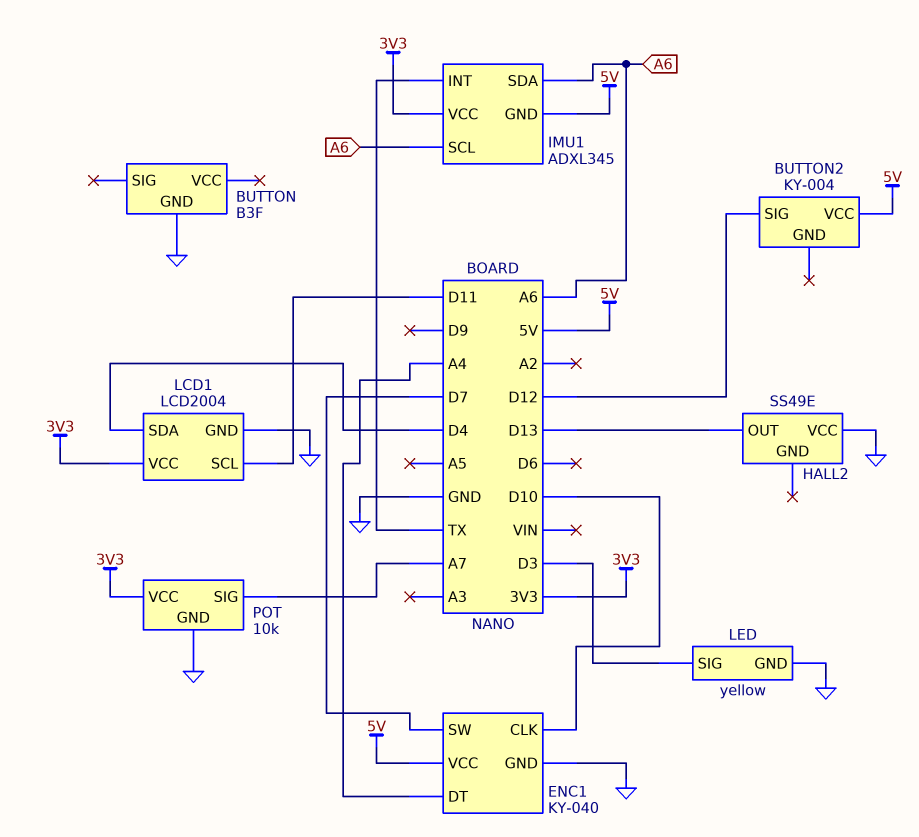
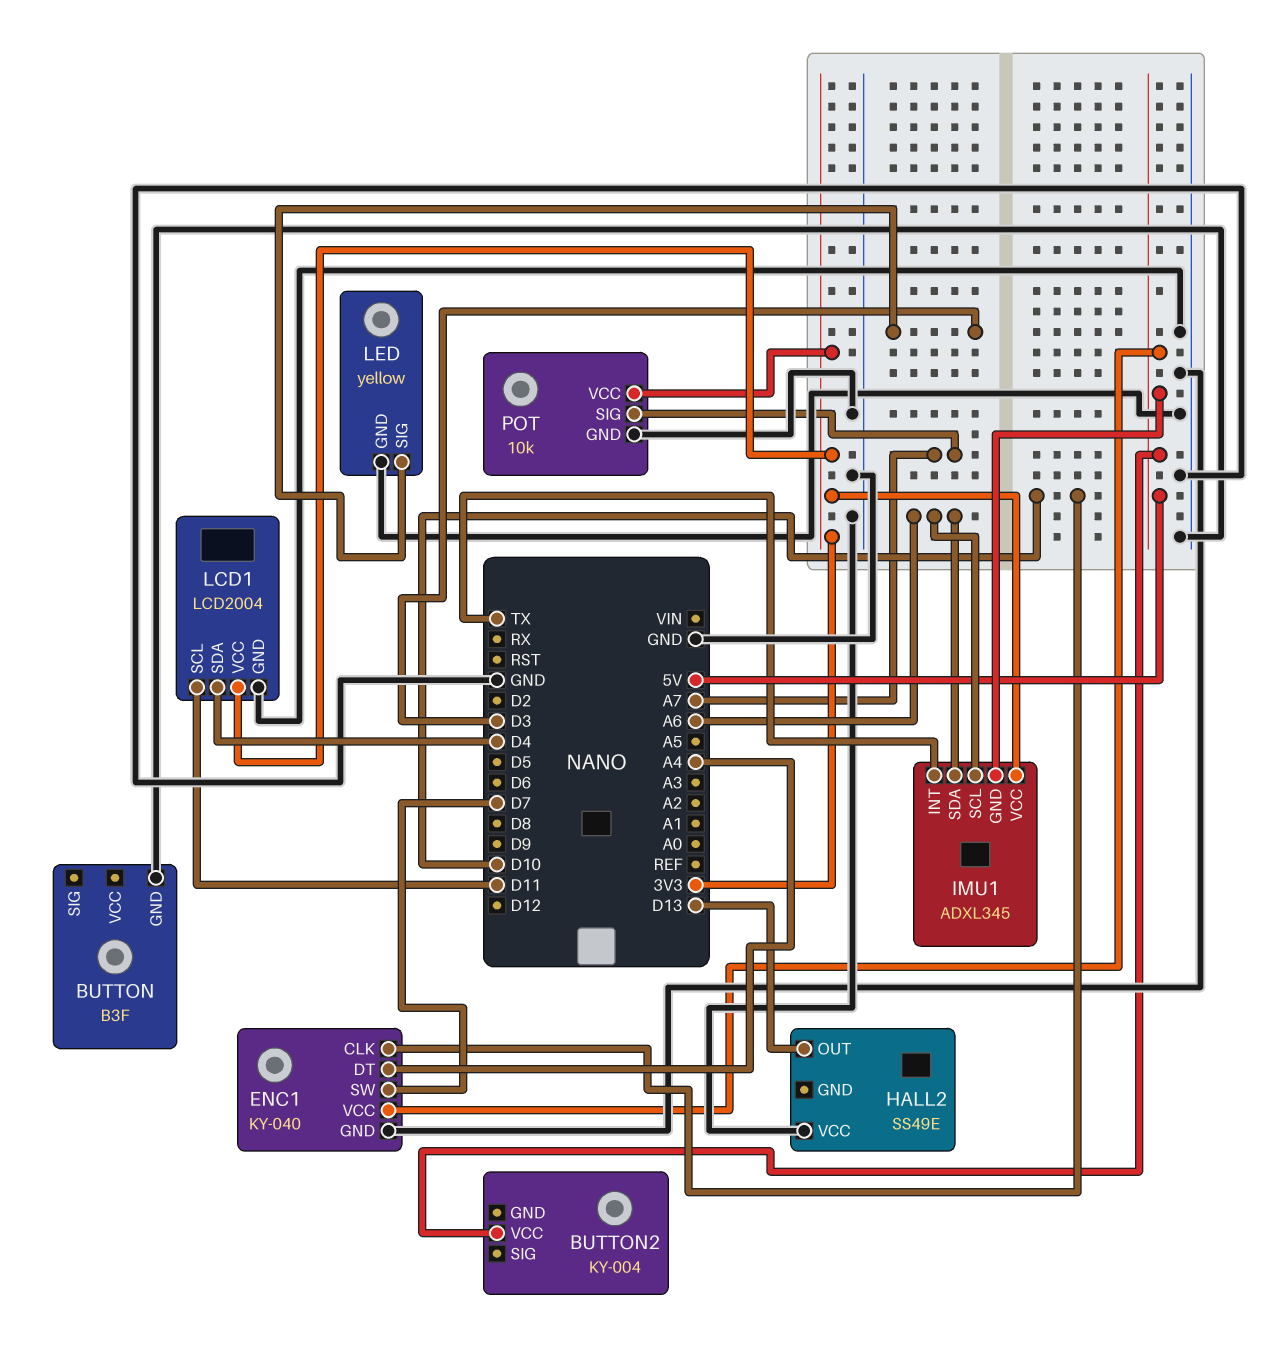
BUTTON2 pin SIG: D12 -> none

